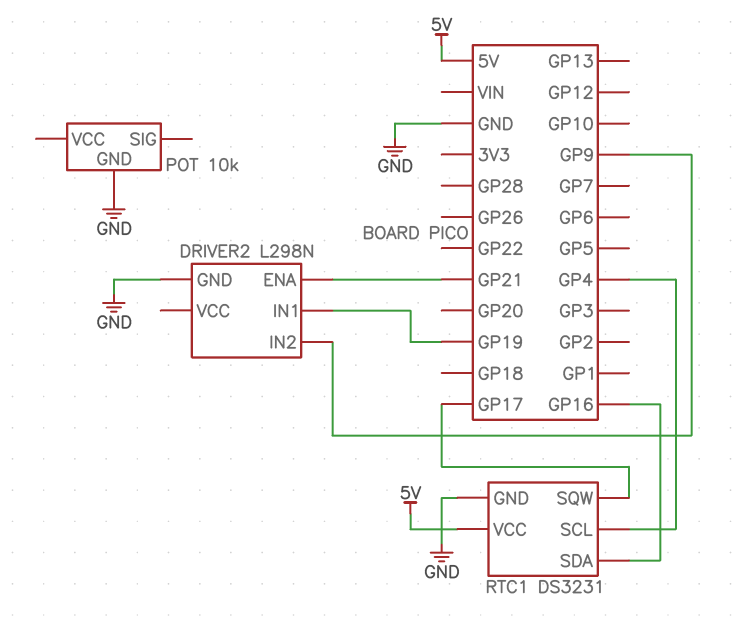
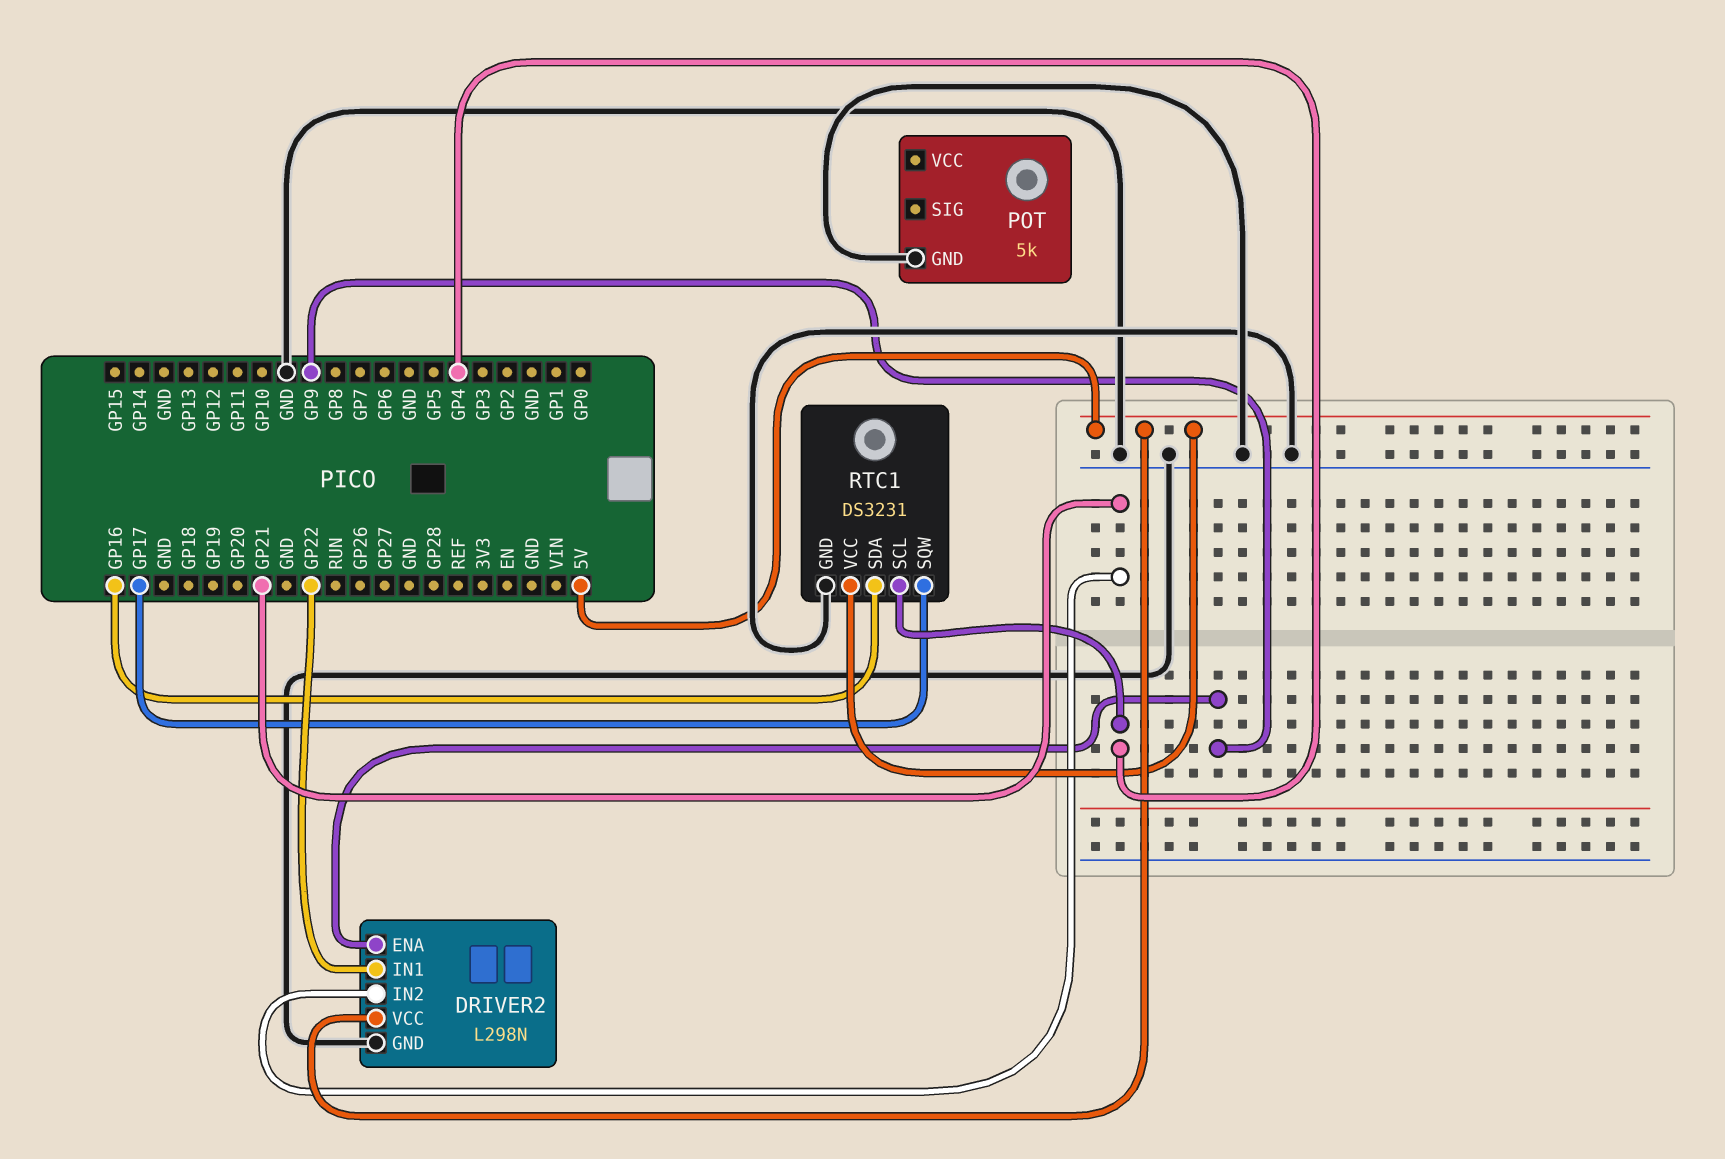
DRIVER2 pin ENA: GP21 -> GP9
DRIVER2 pin IN1: GP19 -> GP22
DRIVER2 pin IN2: GP9 -> GP21
DRIVER2 pin VCC: none -> 5V
POT: 10k -> 5k

